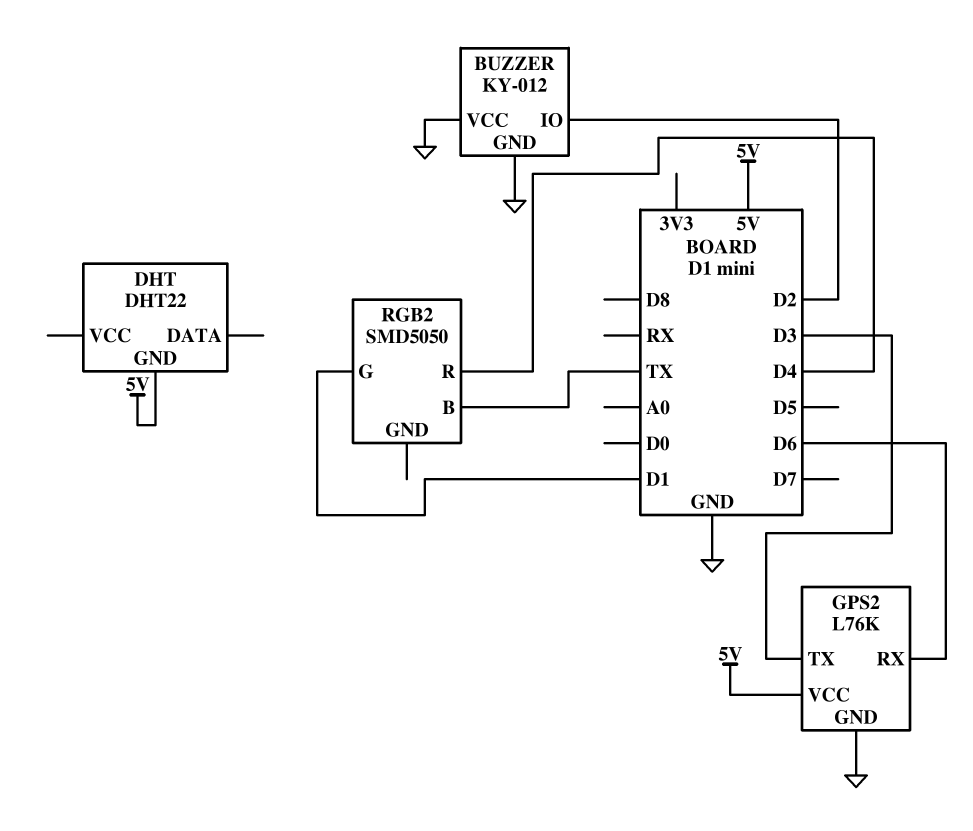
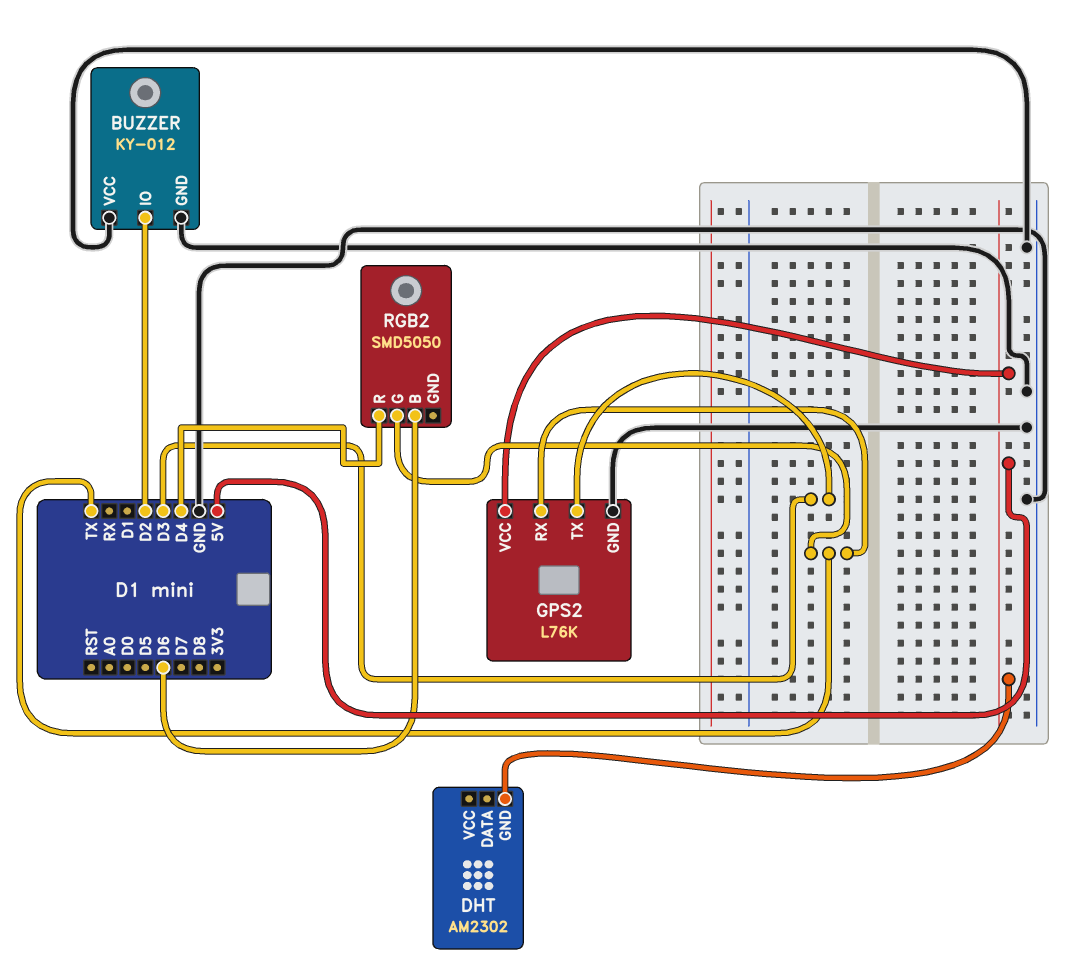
DHT: DHT22 -> AM2302
GPS2 pin RX: D6 -> TX
RGB2 pin B: TX -> D6
RGB2 pin G: D1 -> TX

